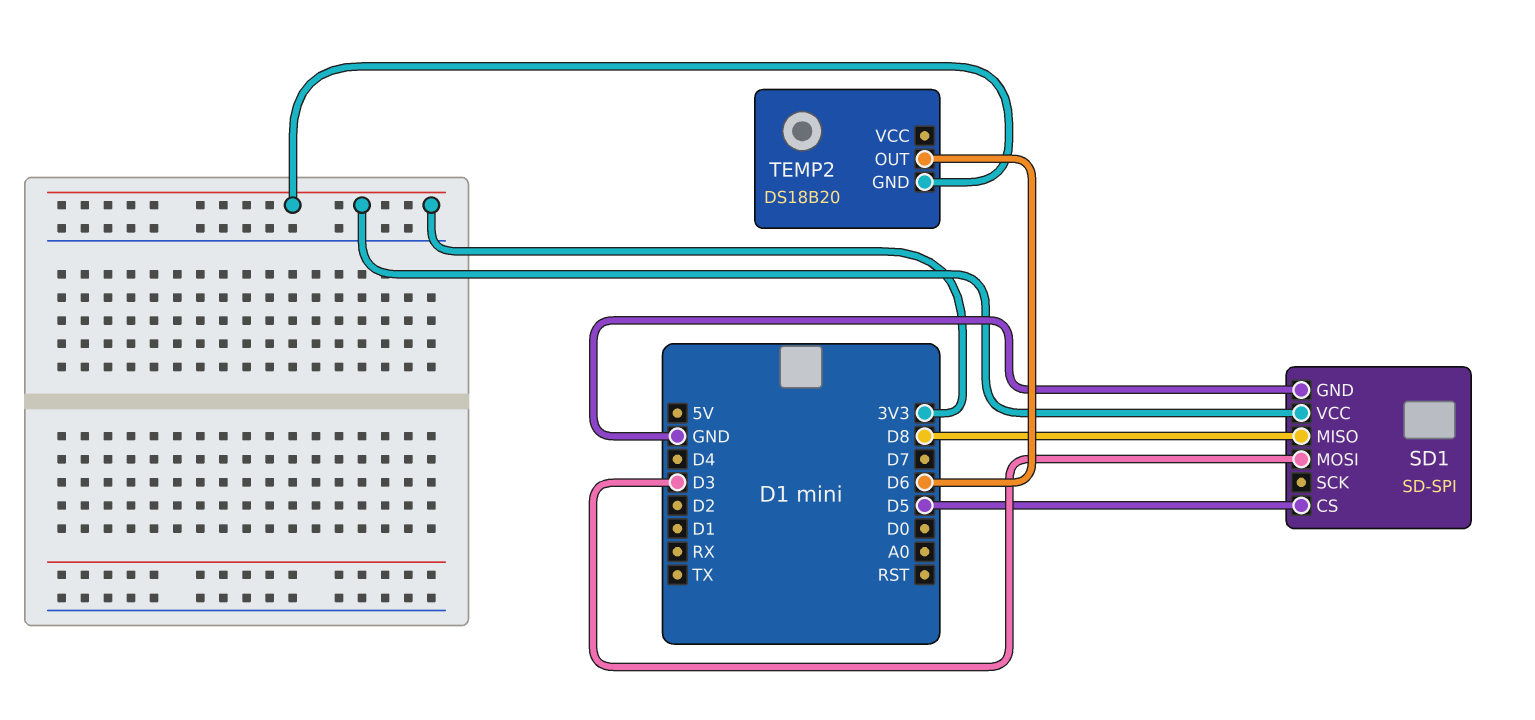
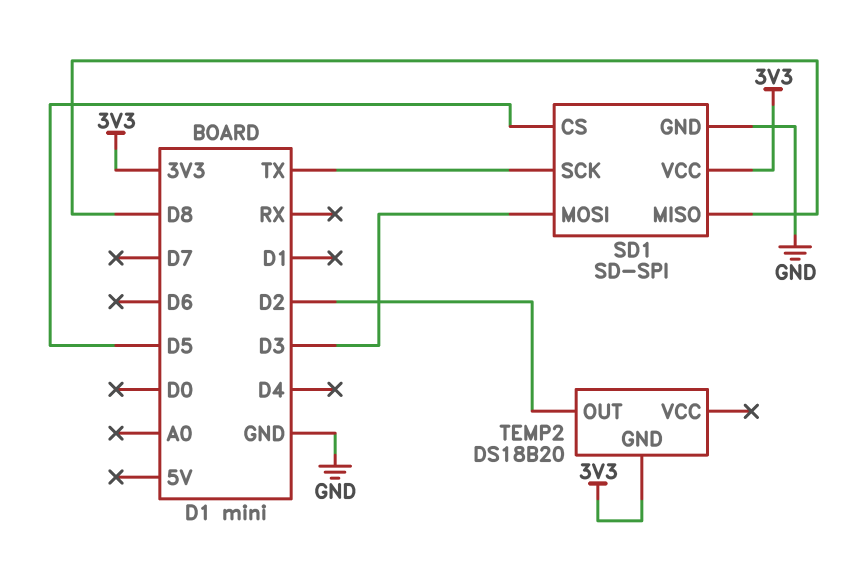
SD1 pin SCK: none -> TX
TEMP2 pin OUT: D6 -> D2

